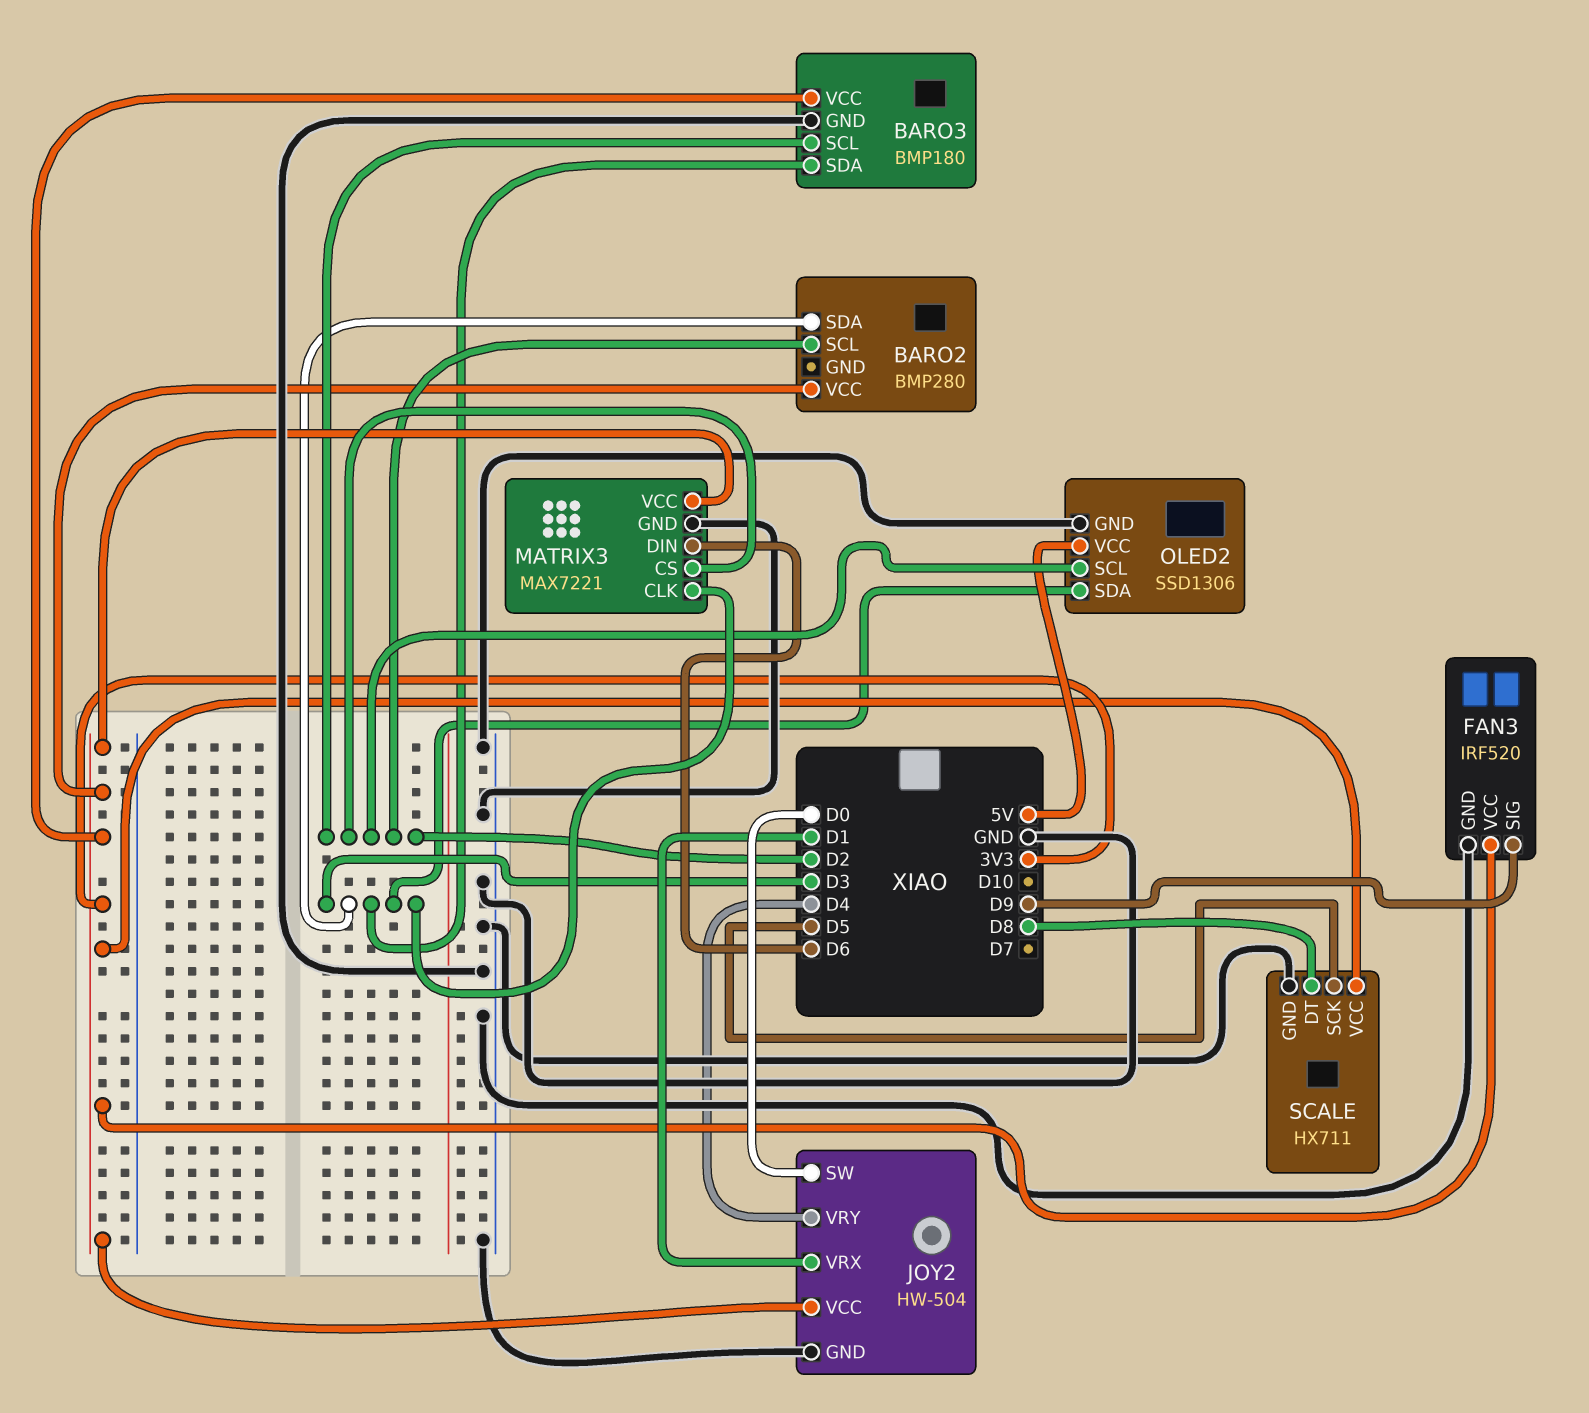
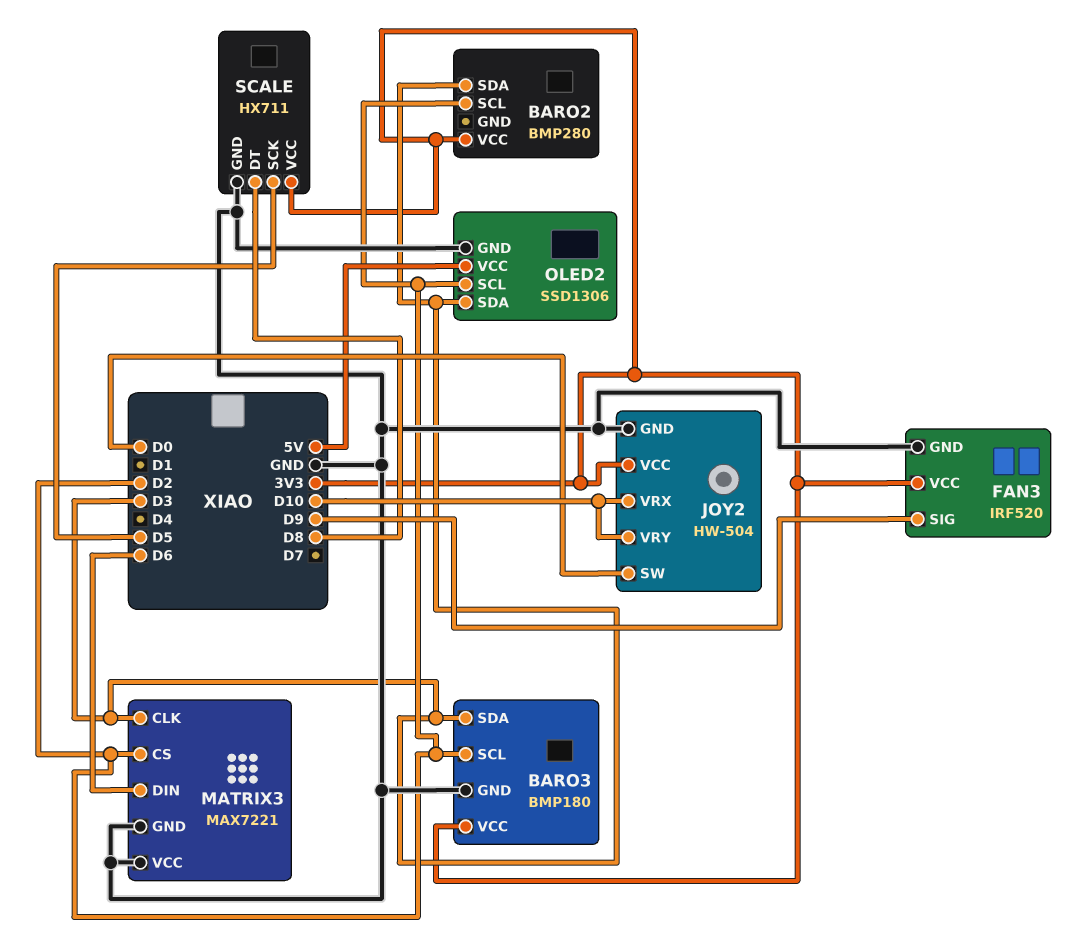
JOY2 pin VRX: D1 -> D10
JOY2 pin VRY: D4 -> D10
MATRIX3 pin VCC: 3V3 -> GND

